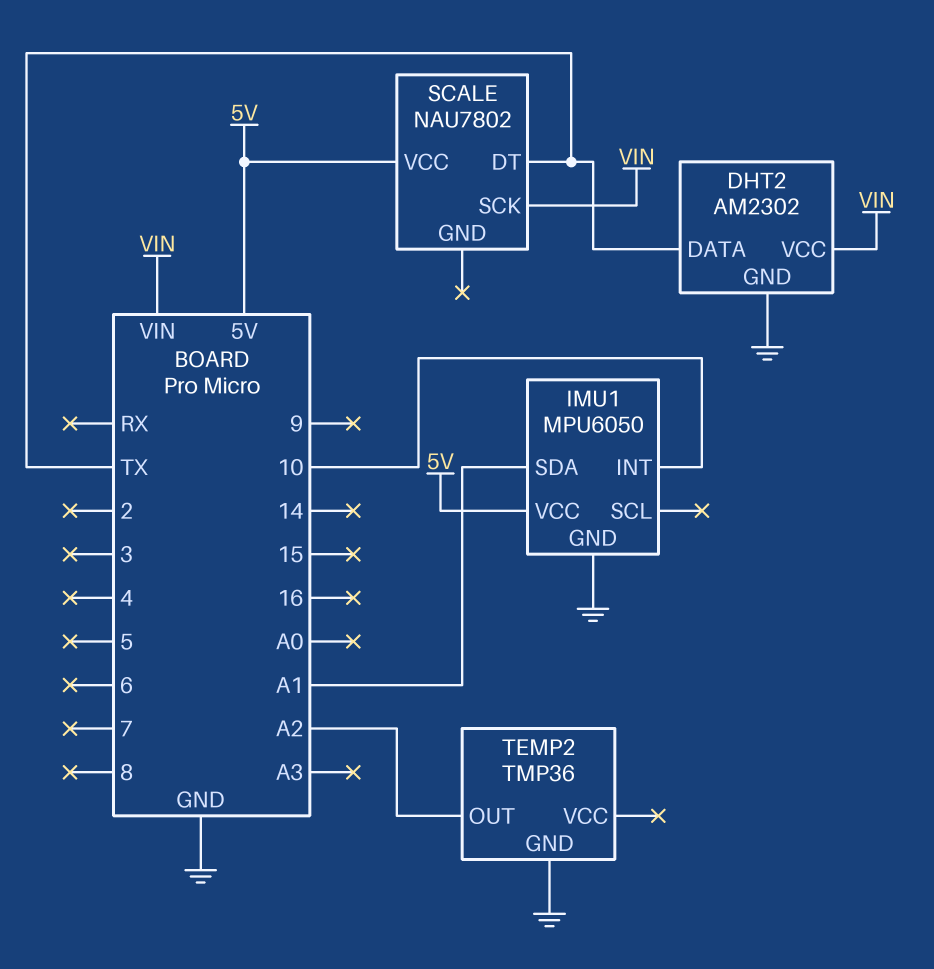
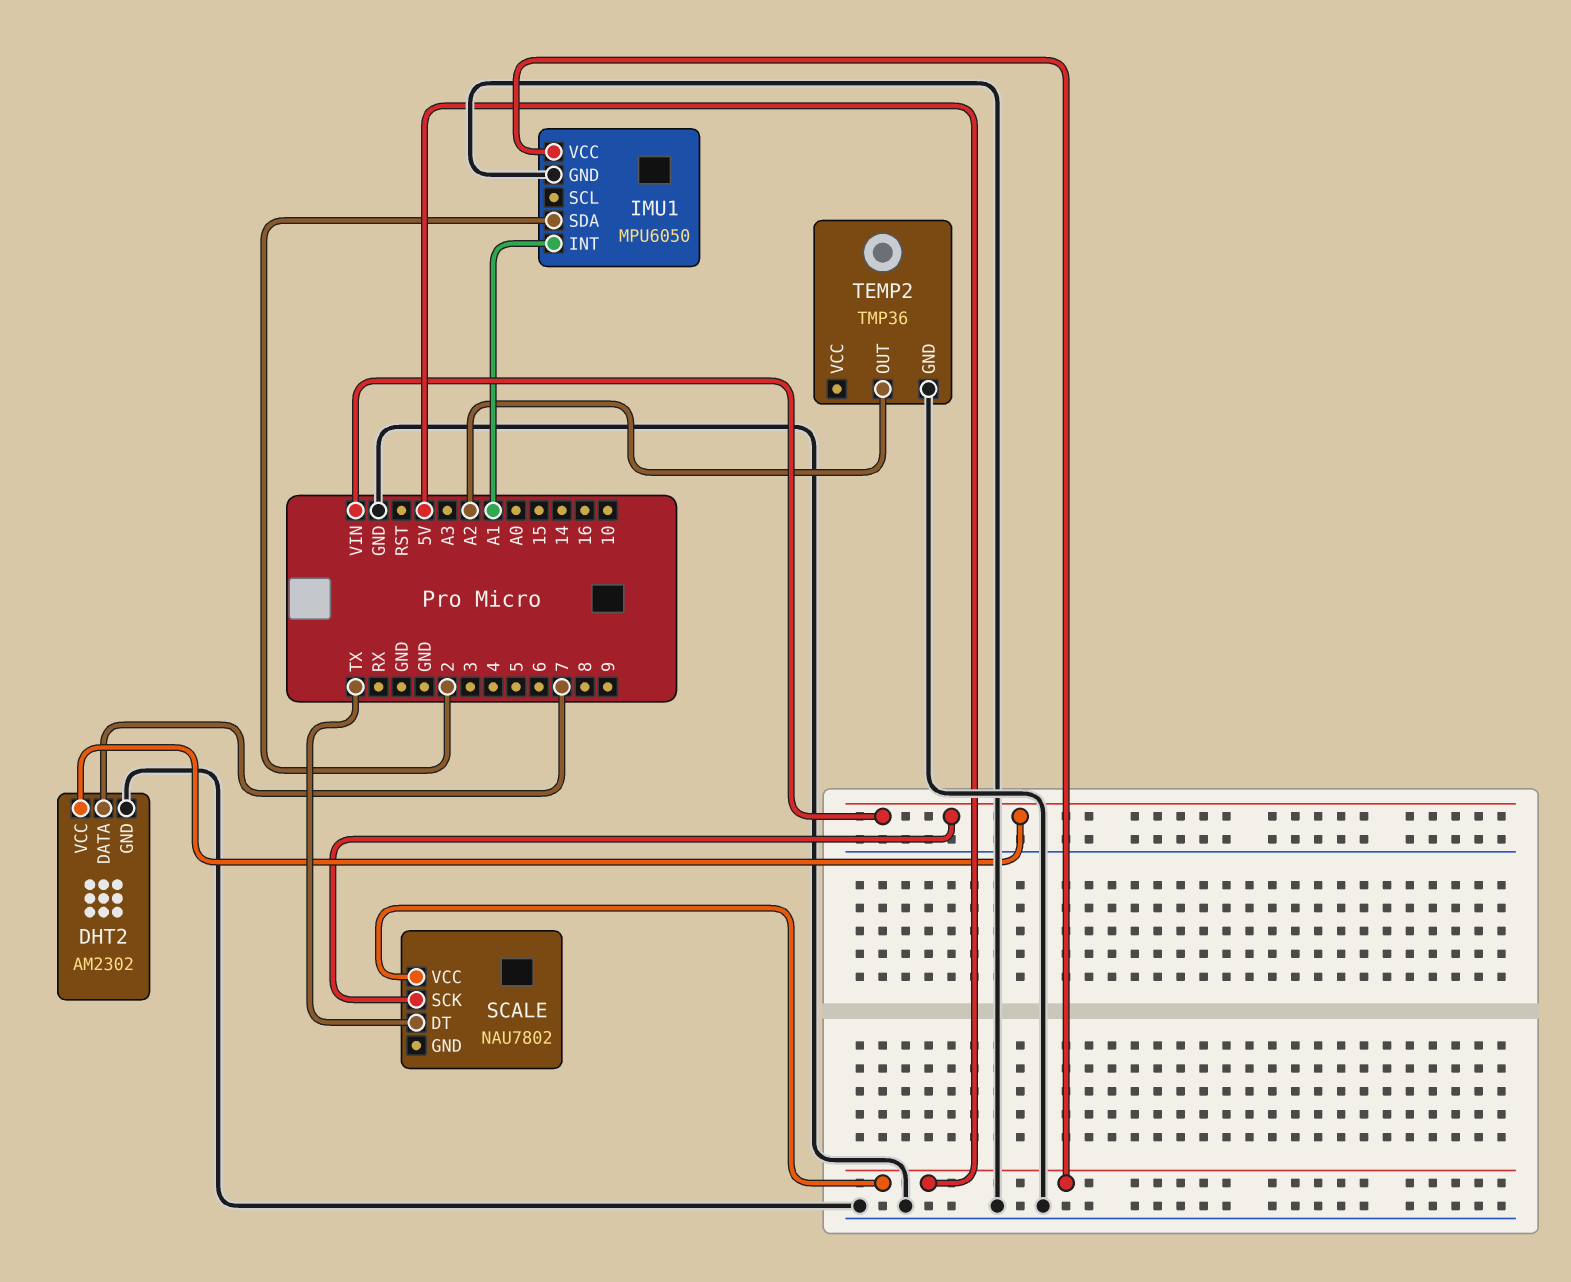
DHT2 pin DATA: TX -> 7
IMU1 pin INT: 10 -> A1
IMU1 pin SDA: A1 -> 2

